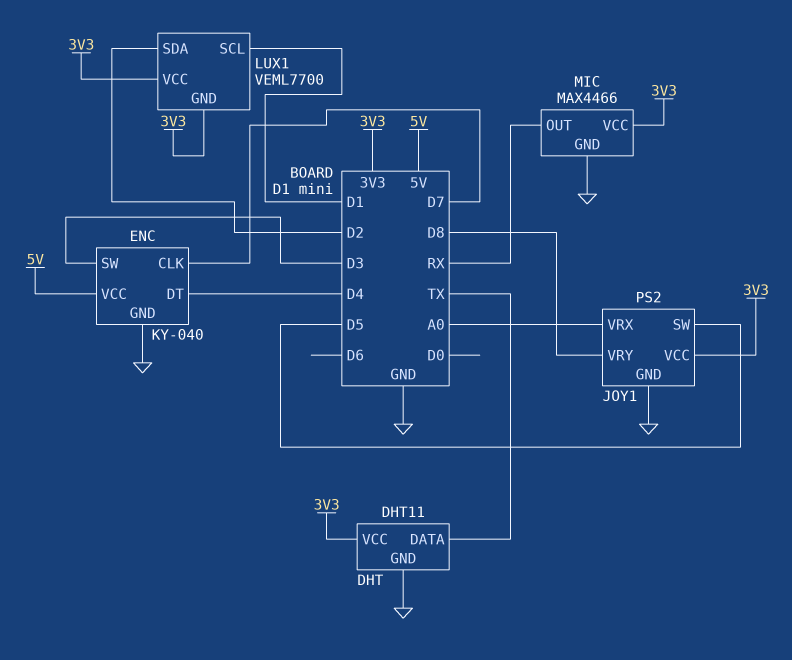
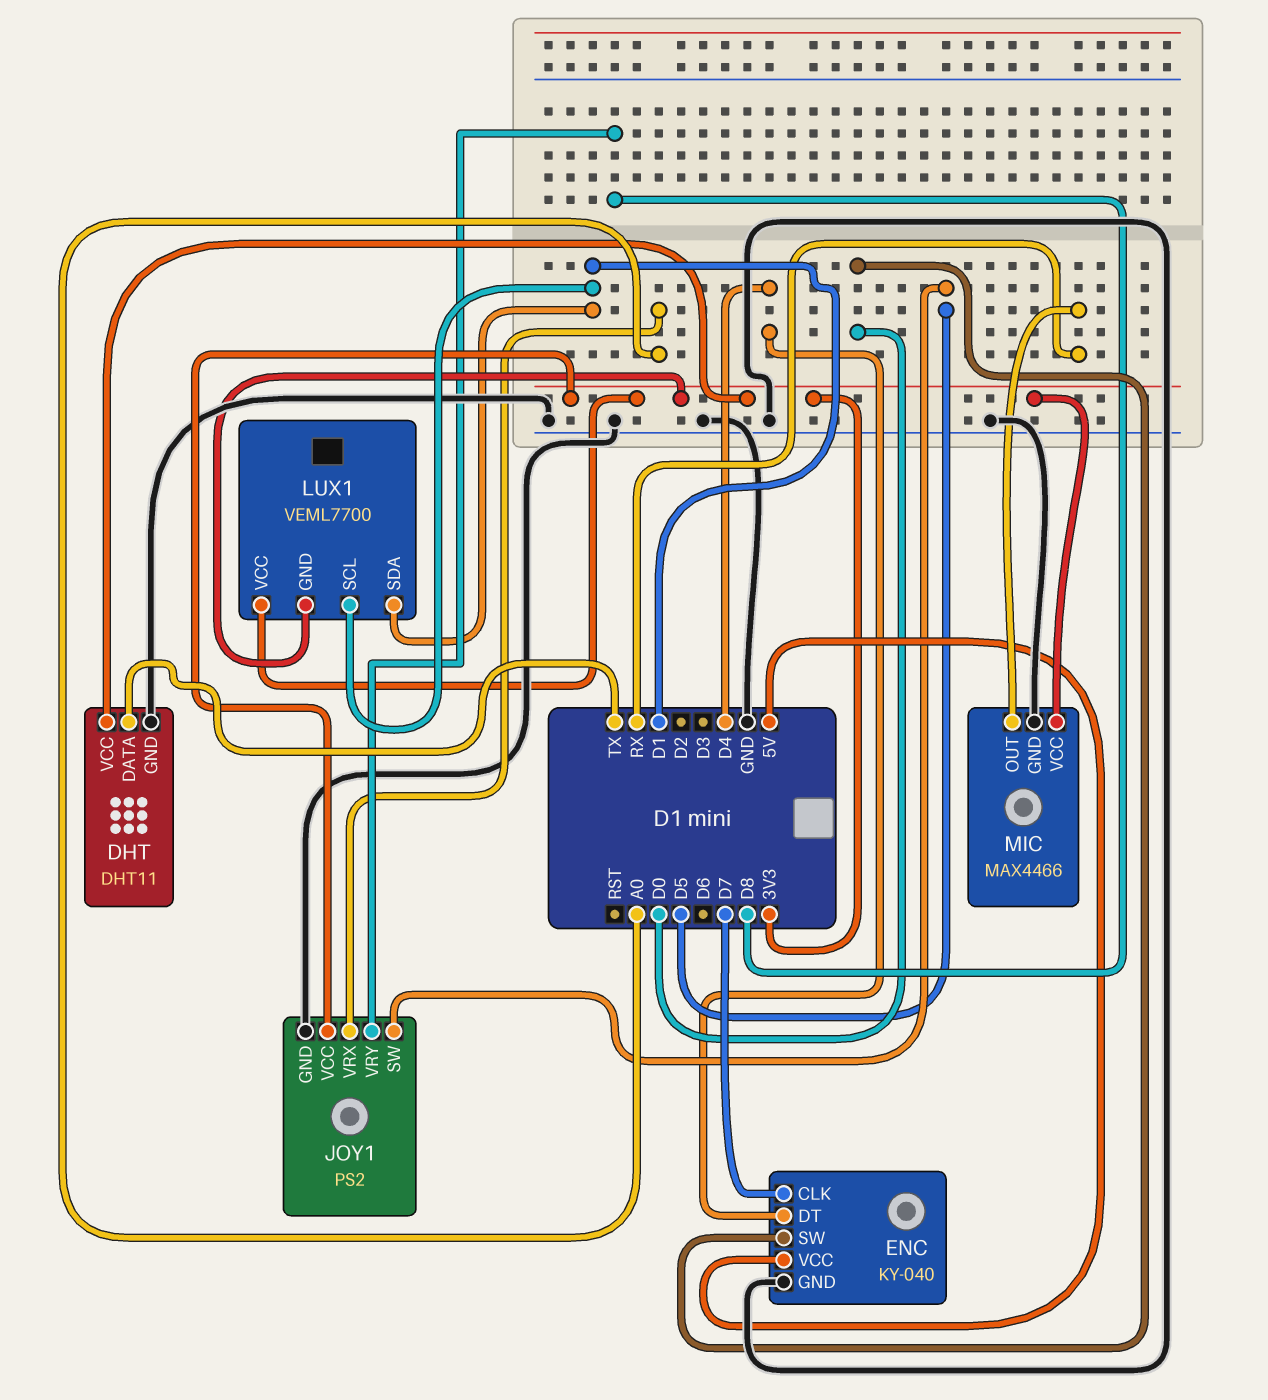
ENC pin SW: D3 -> D0
LUX1 pin SDA: D2 -> D1

